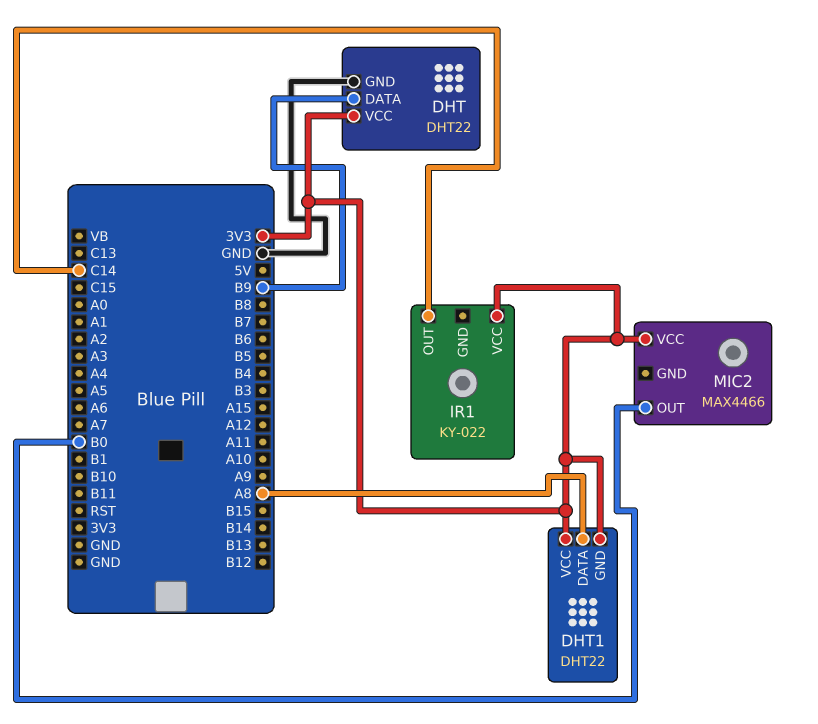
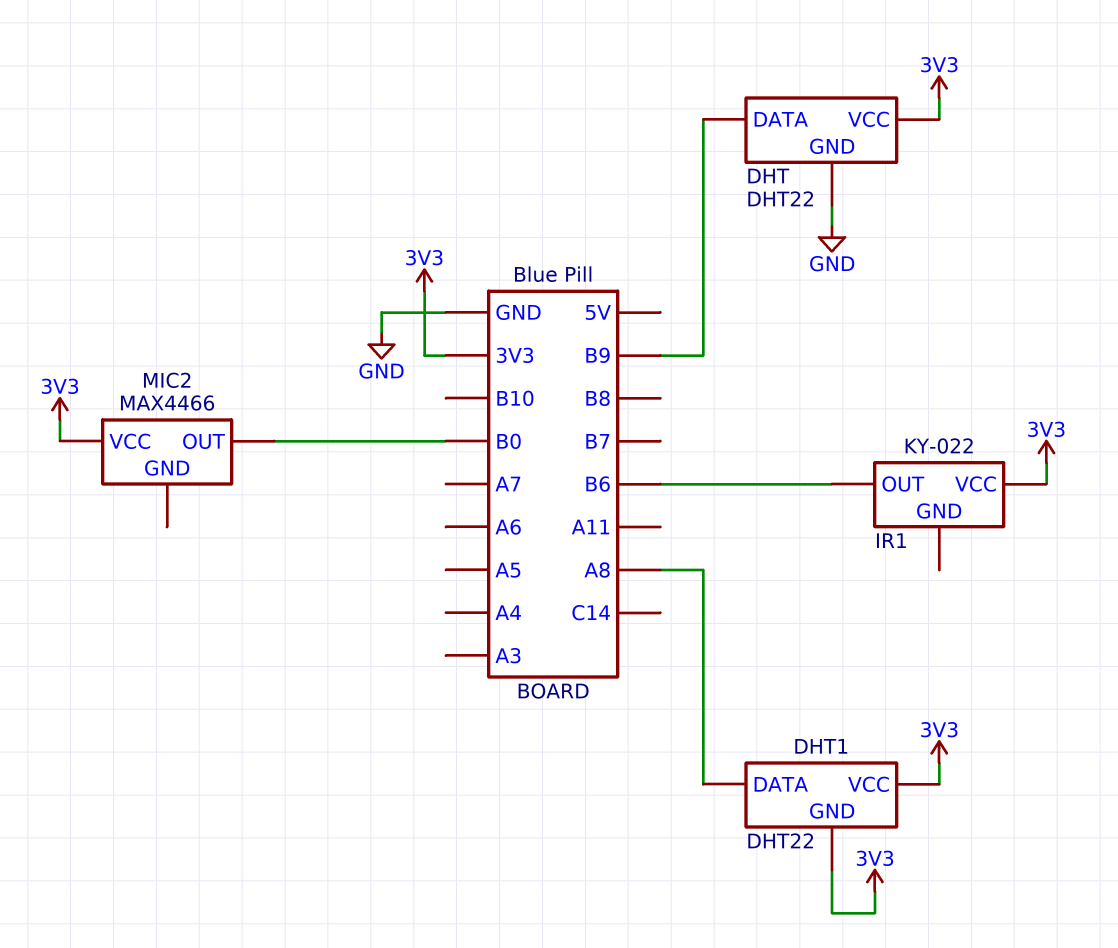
IR1 pin OUT: C14 -> B6

